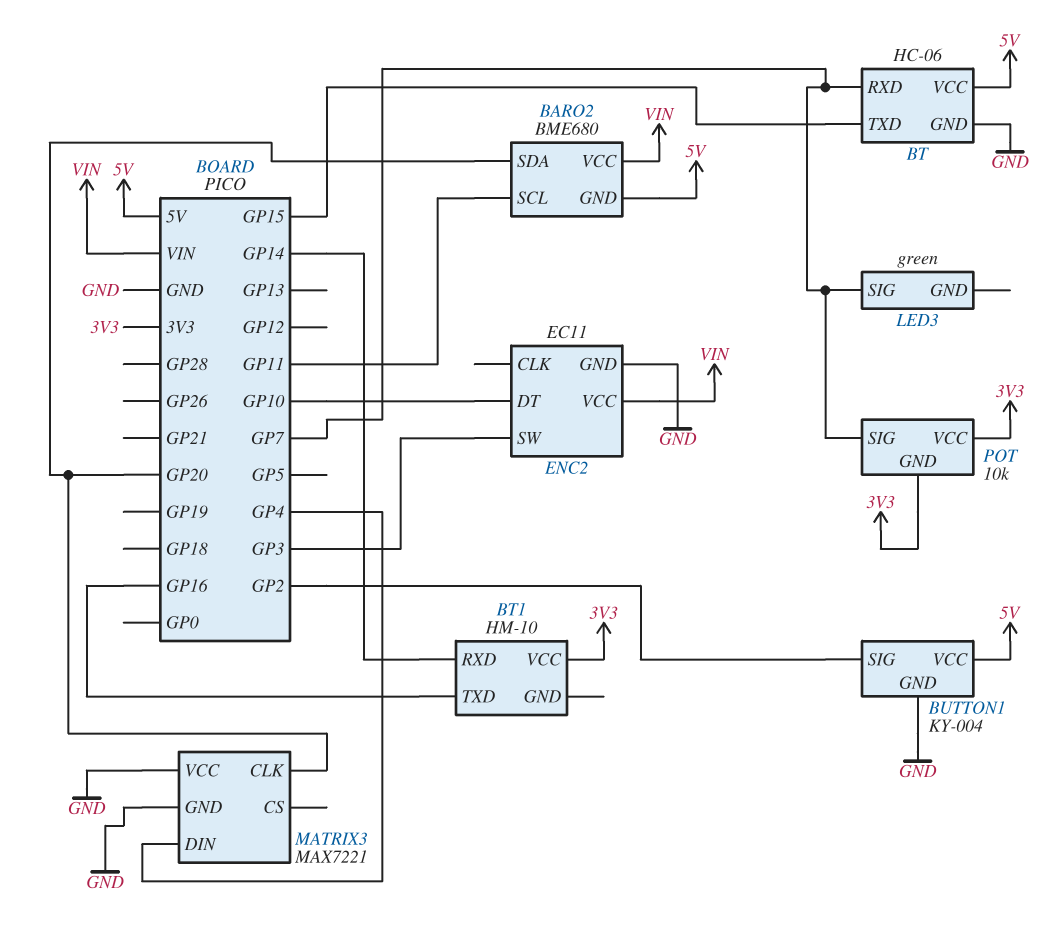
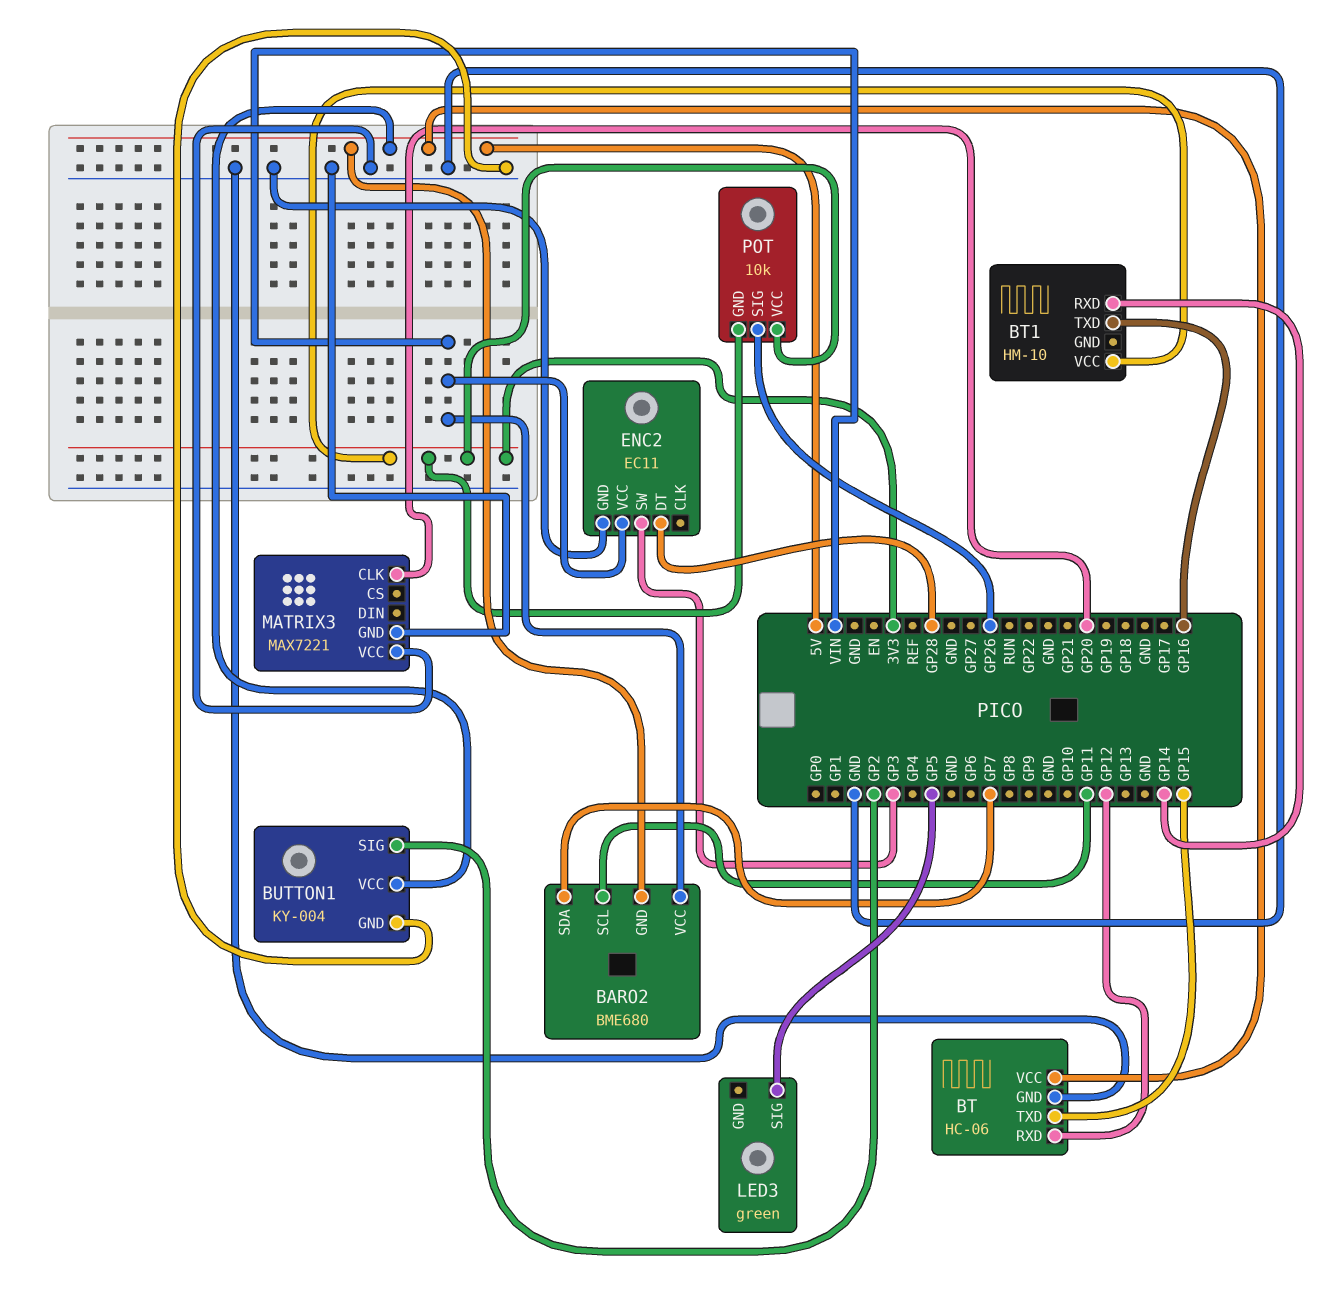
BARO2 pin SDA: GP20 -> GP7
BT pin RXD: GP7 -> GP12
ENC2 pin DT: GP10 -> GP28
LED3 pin SIG: GP7 -> GP5
MATRIX3 pin DIN: GP4 -> none
POT pin SIG: GP7 -> GP26

